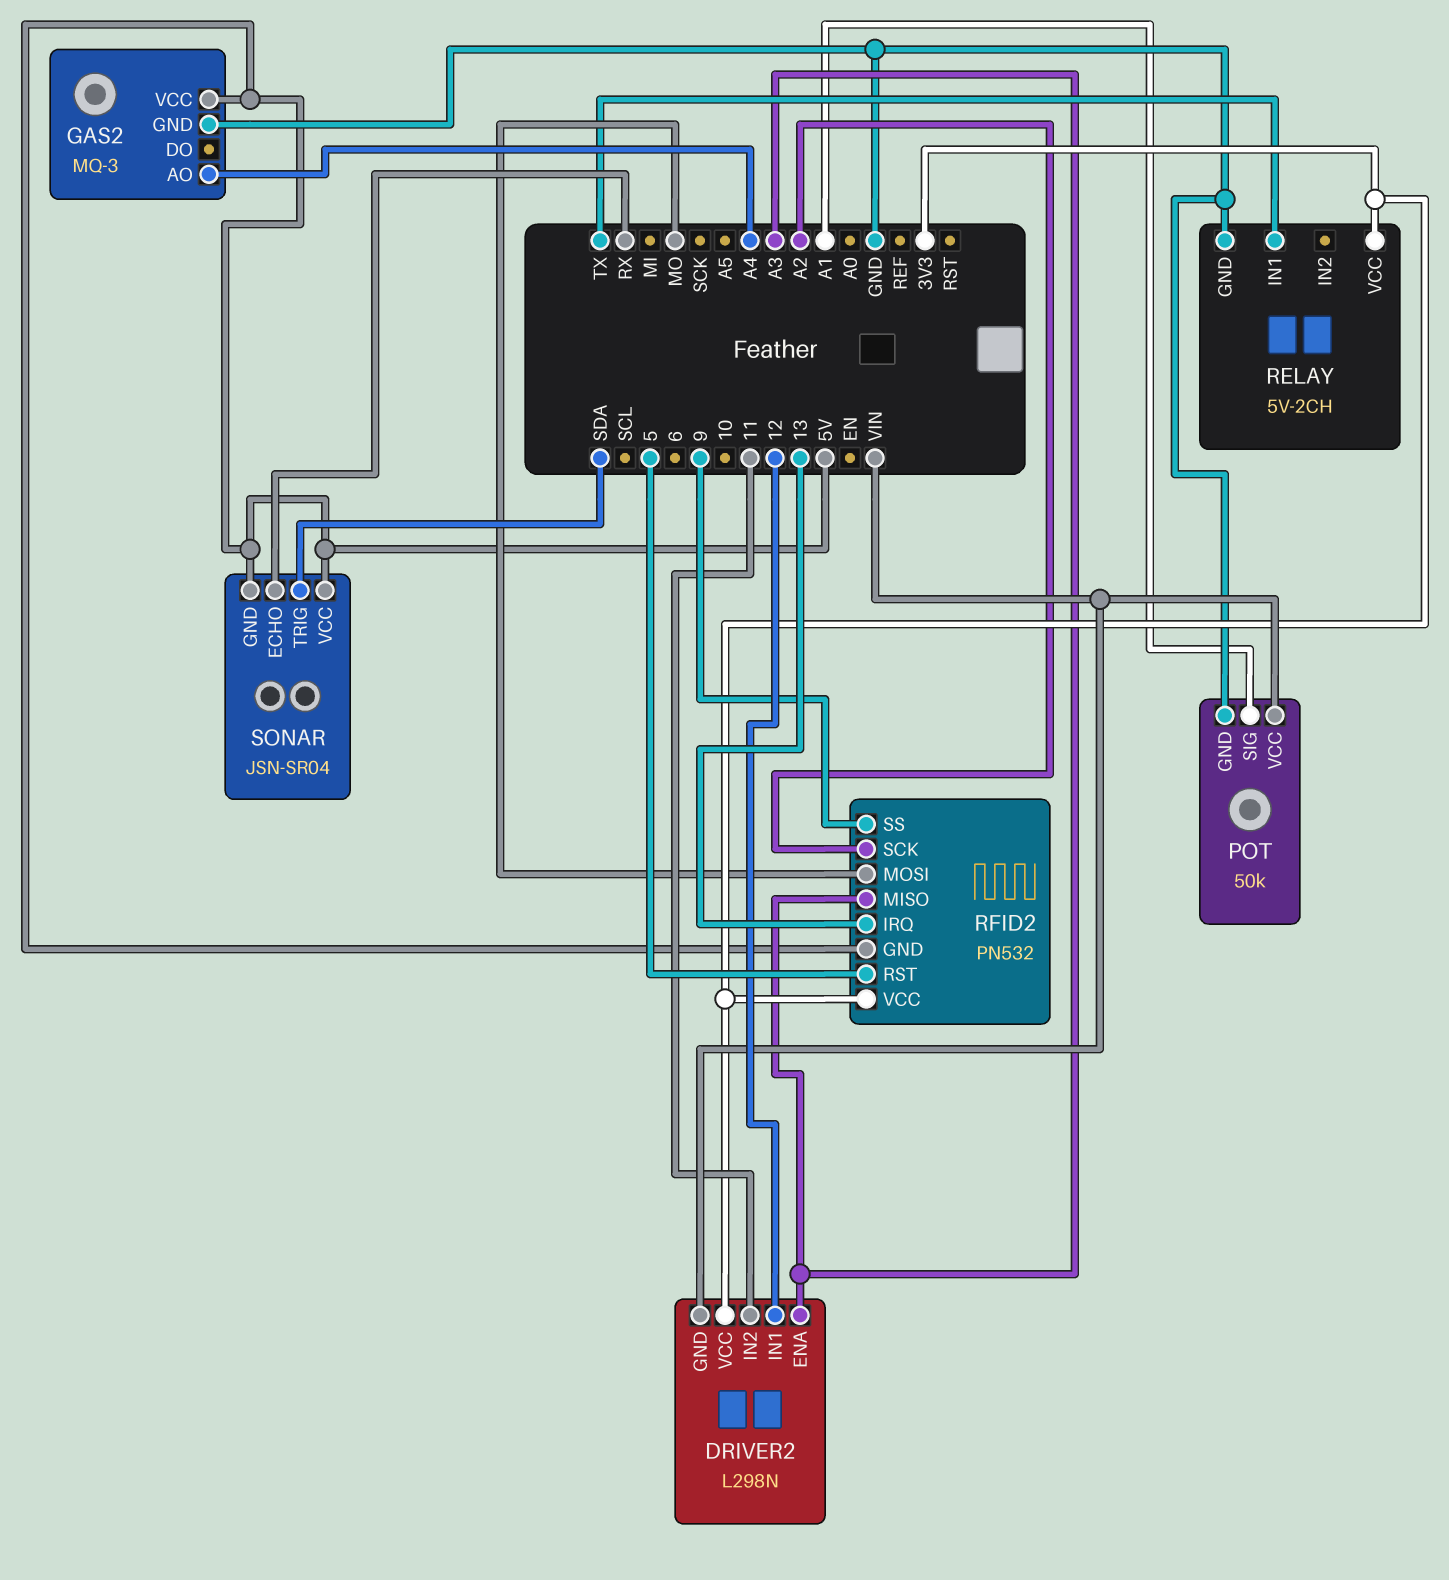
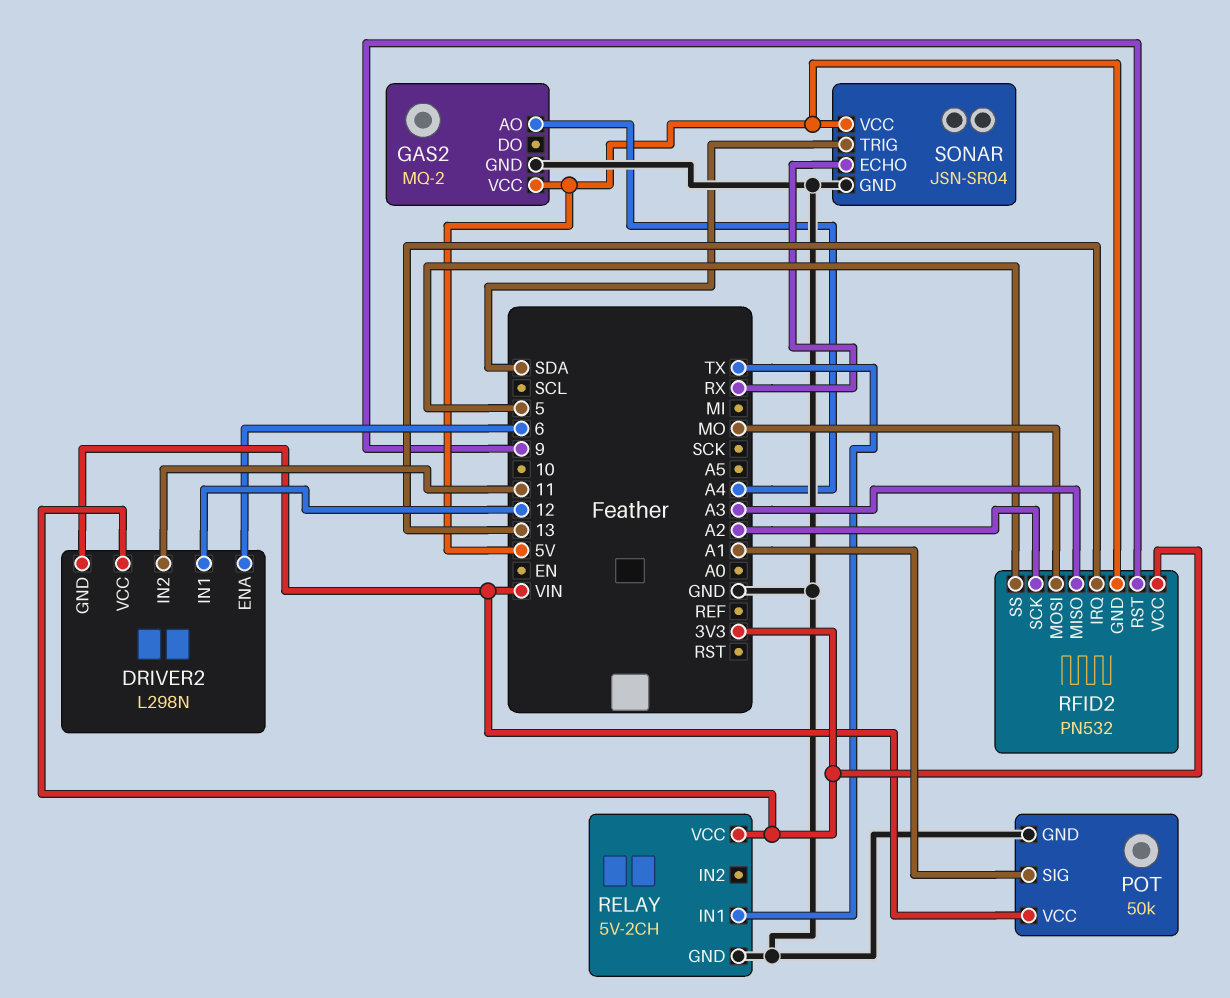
DRIVER2 pin ENA: A3 -> 6
GAS2: MQ-3 -> MQ-2
RFID2 pin RST: 5 -> 9
RFID2 pin SS: 9 -> 5
SONAR pin GND: 5V -> GND

